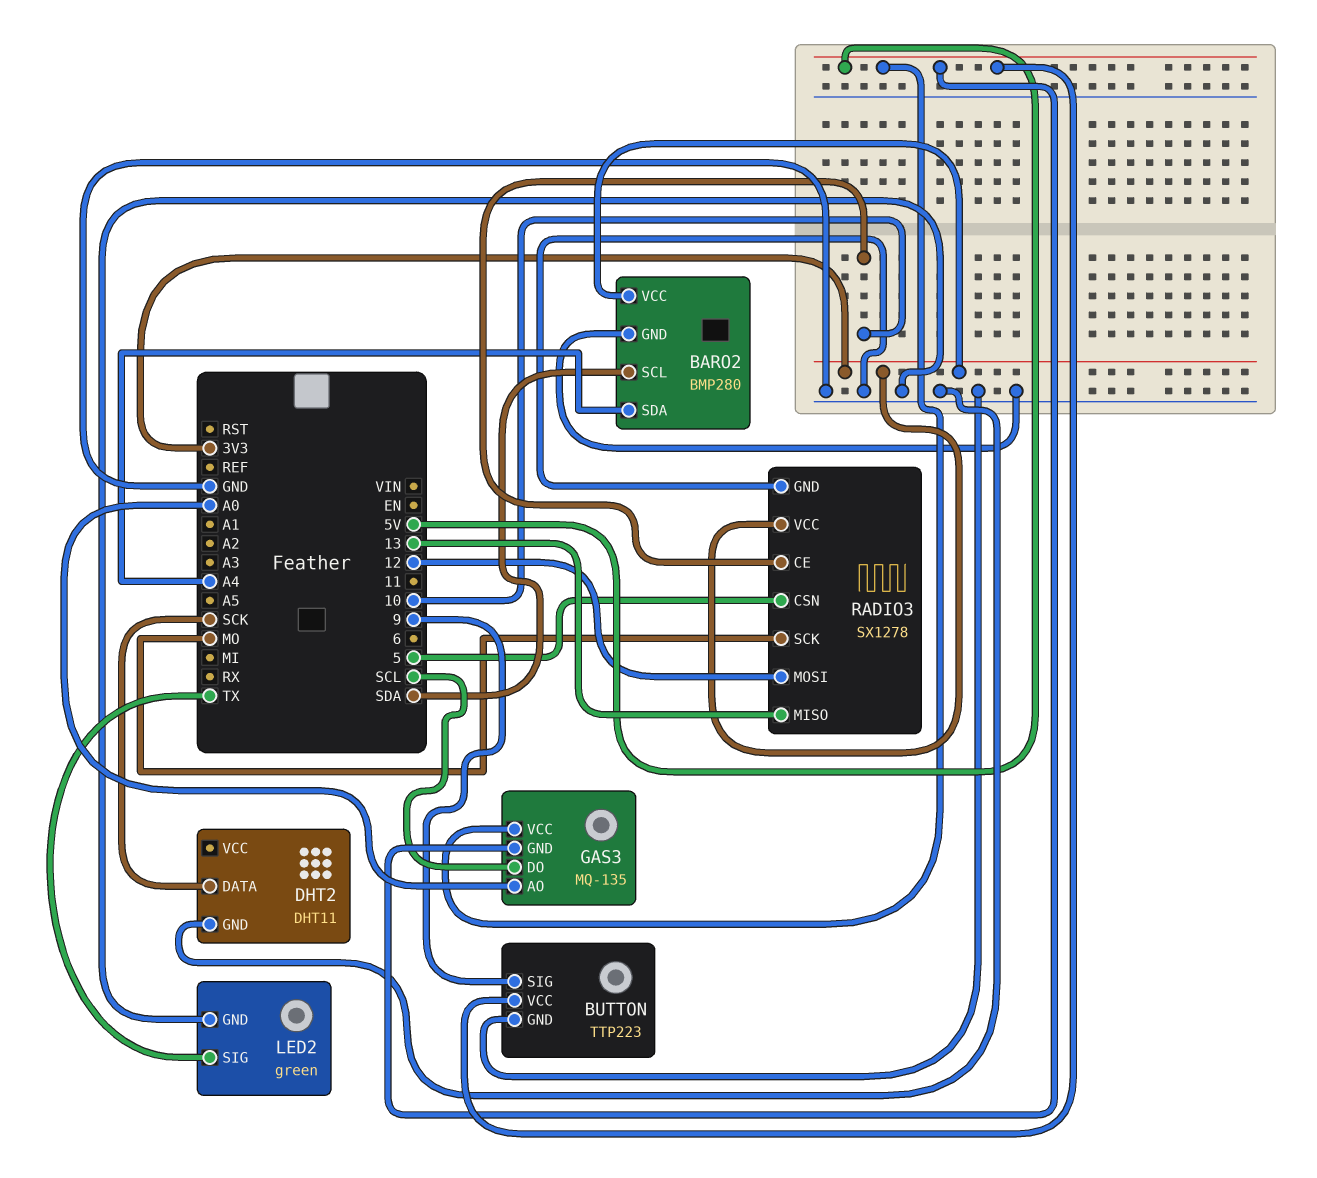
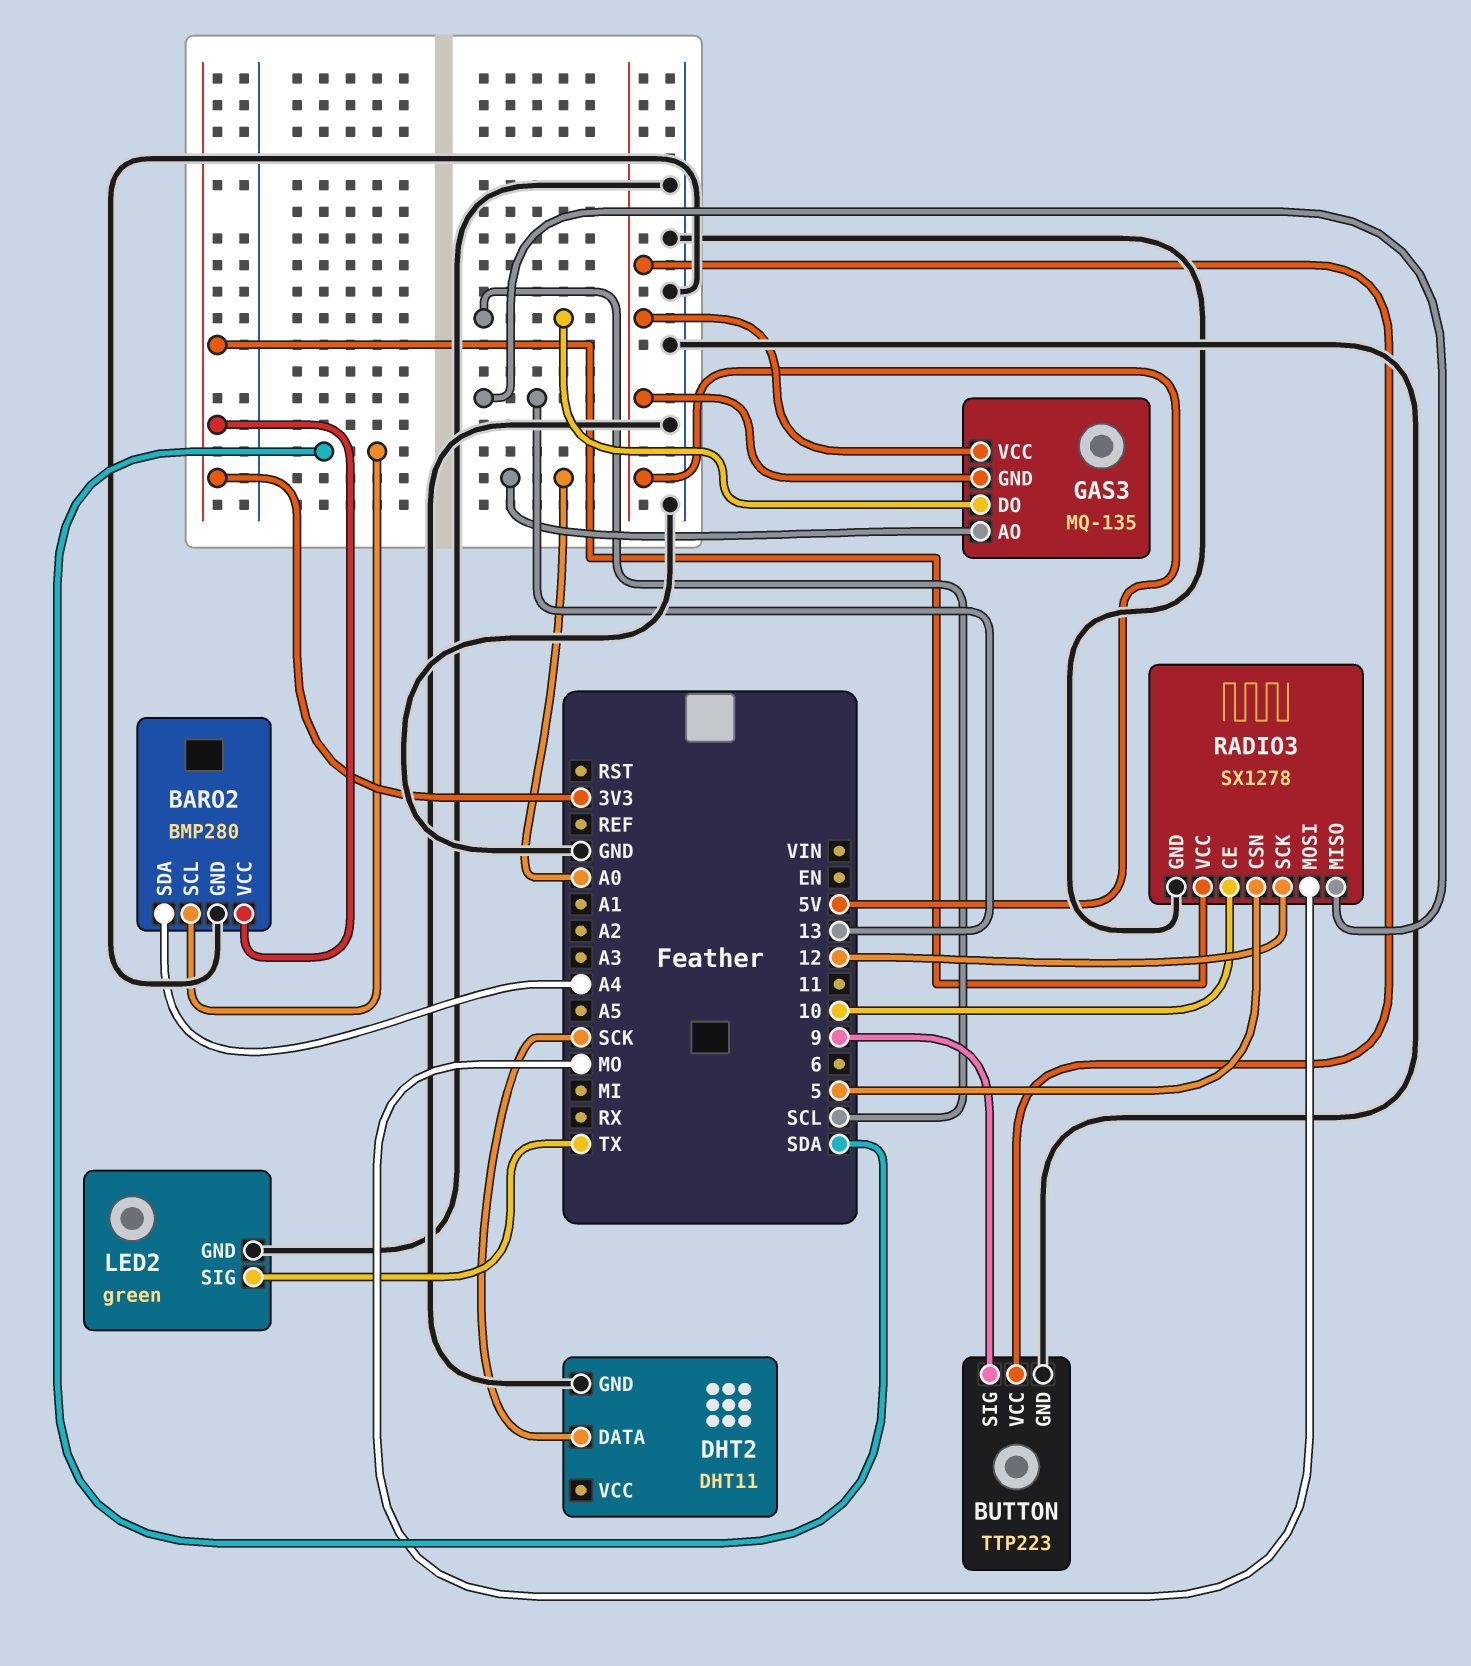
RADIO3 pin MOSI: 12 -> MO
RADIO3 pin SCK: MO -> 12

